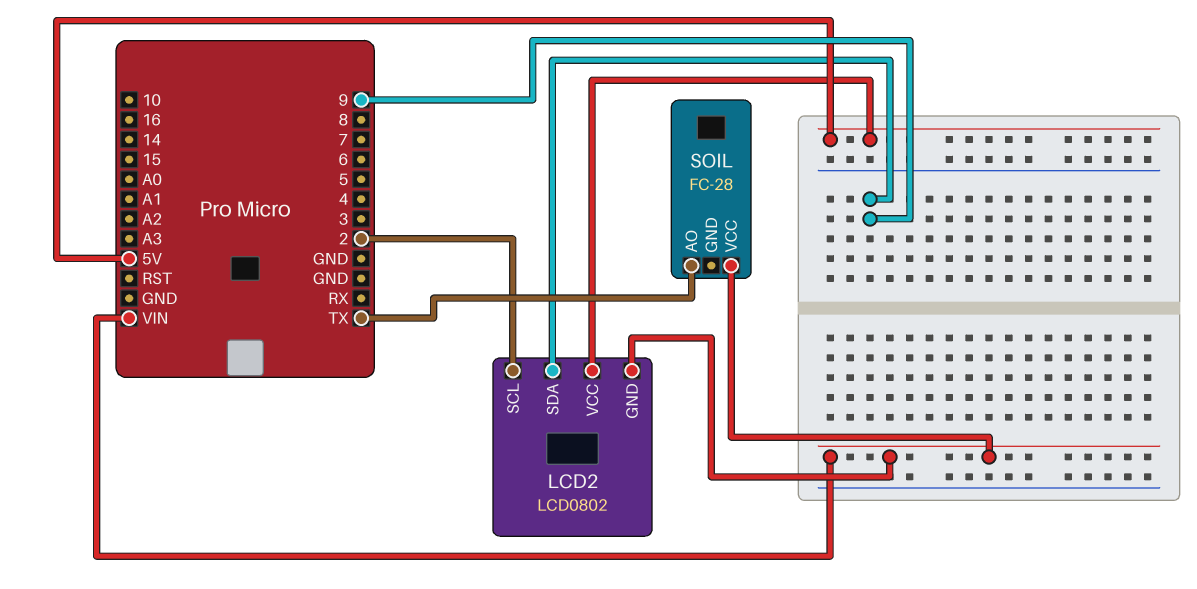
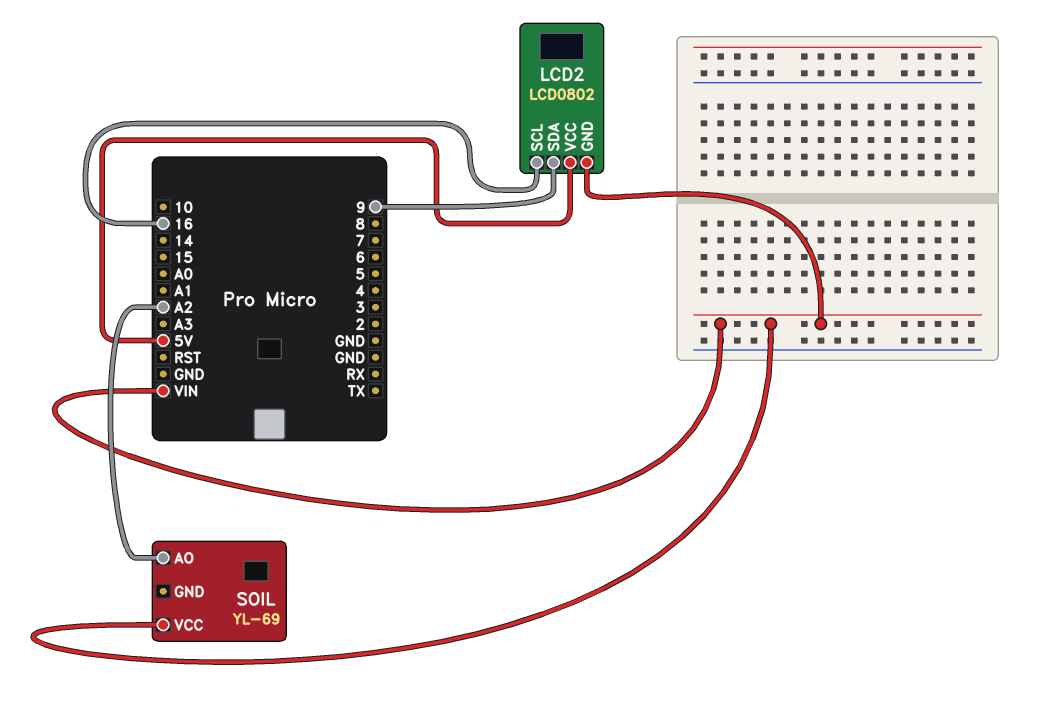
LCD2 pin SCL: 2 -> 16
SOIL: FC-28 -> YL-69
SOIL pin AO: TX -> A2

